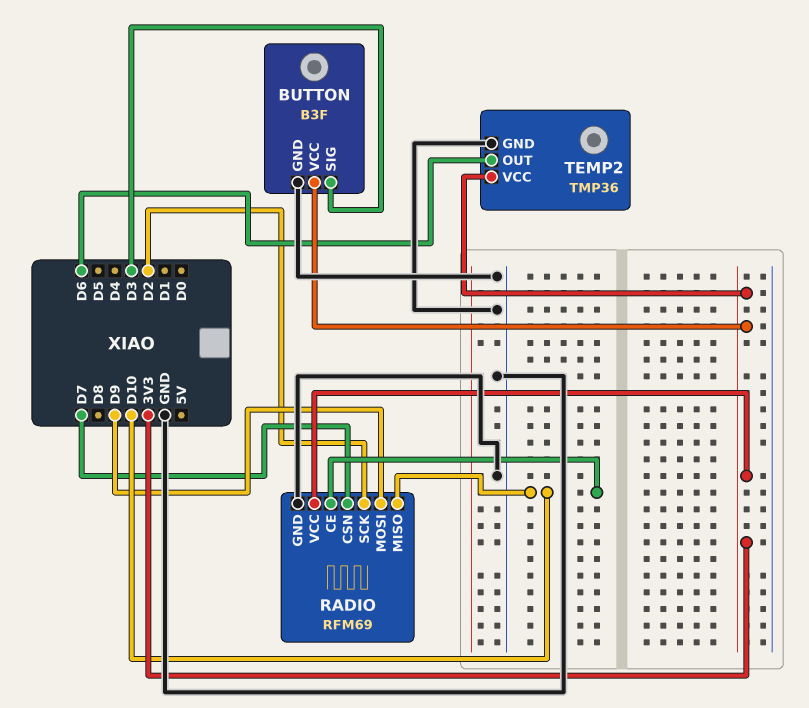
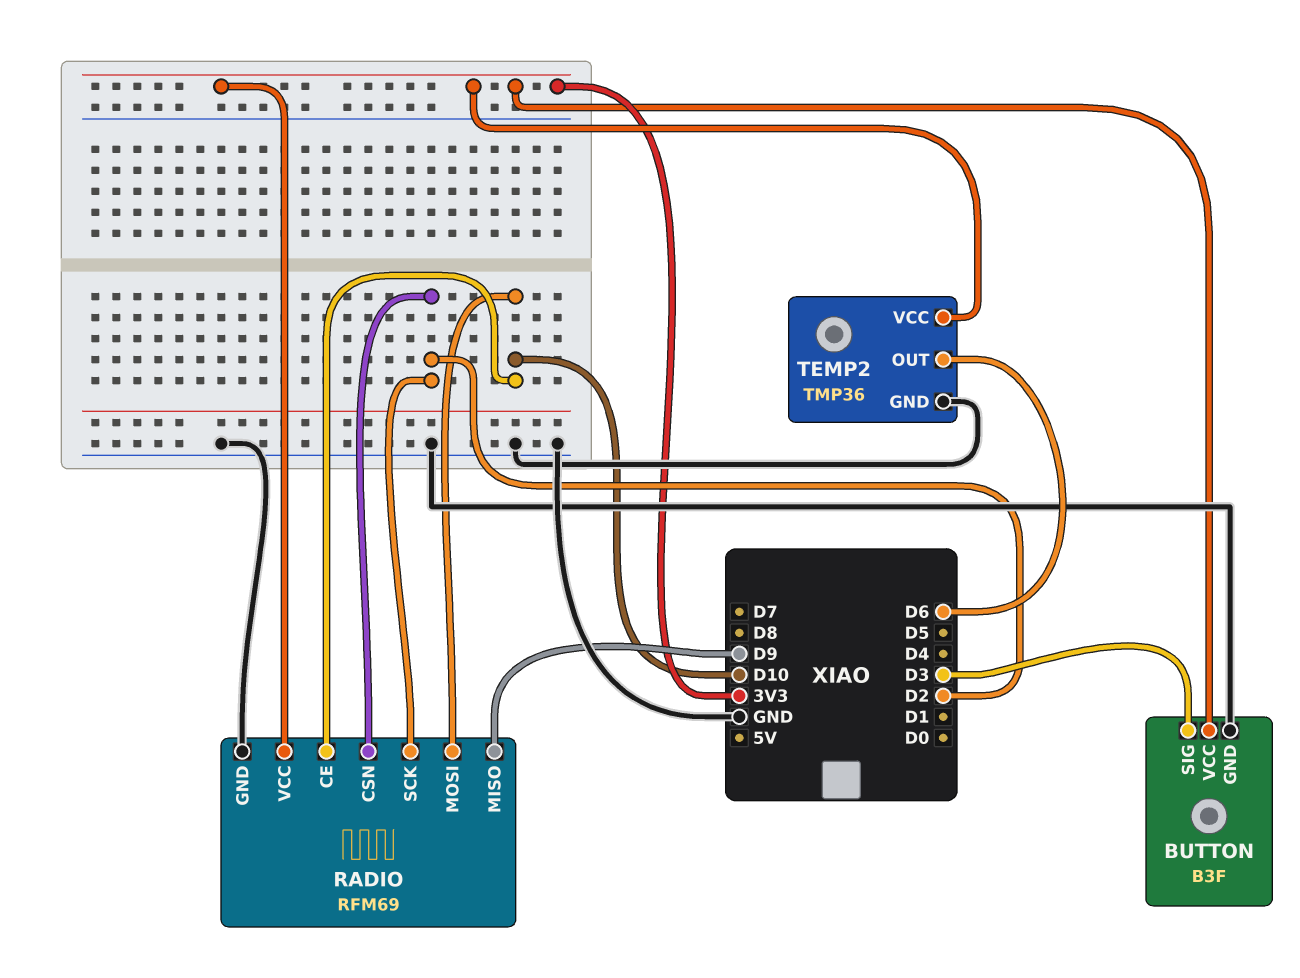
RADIO pin CSN: D7 -> D2
RADIO pin MISO: D10 -> D9
RADIO pin MOSI: D9 -> D10

